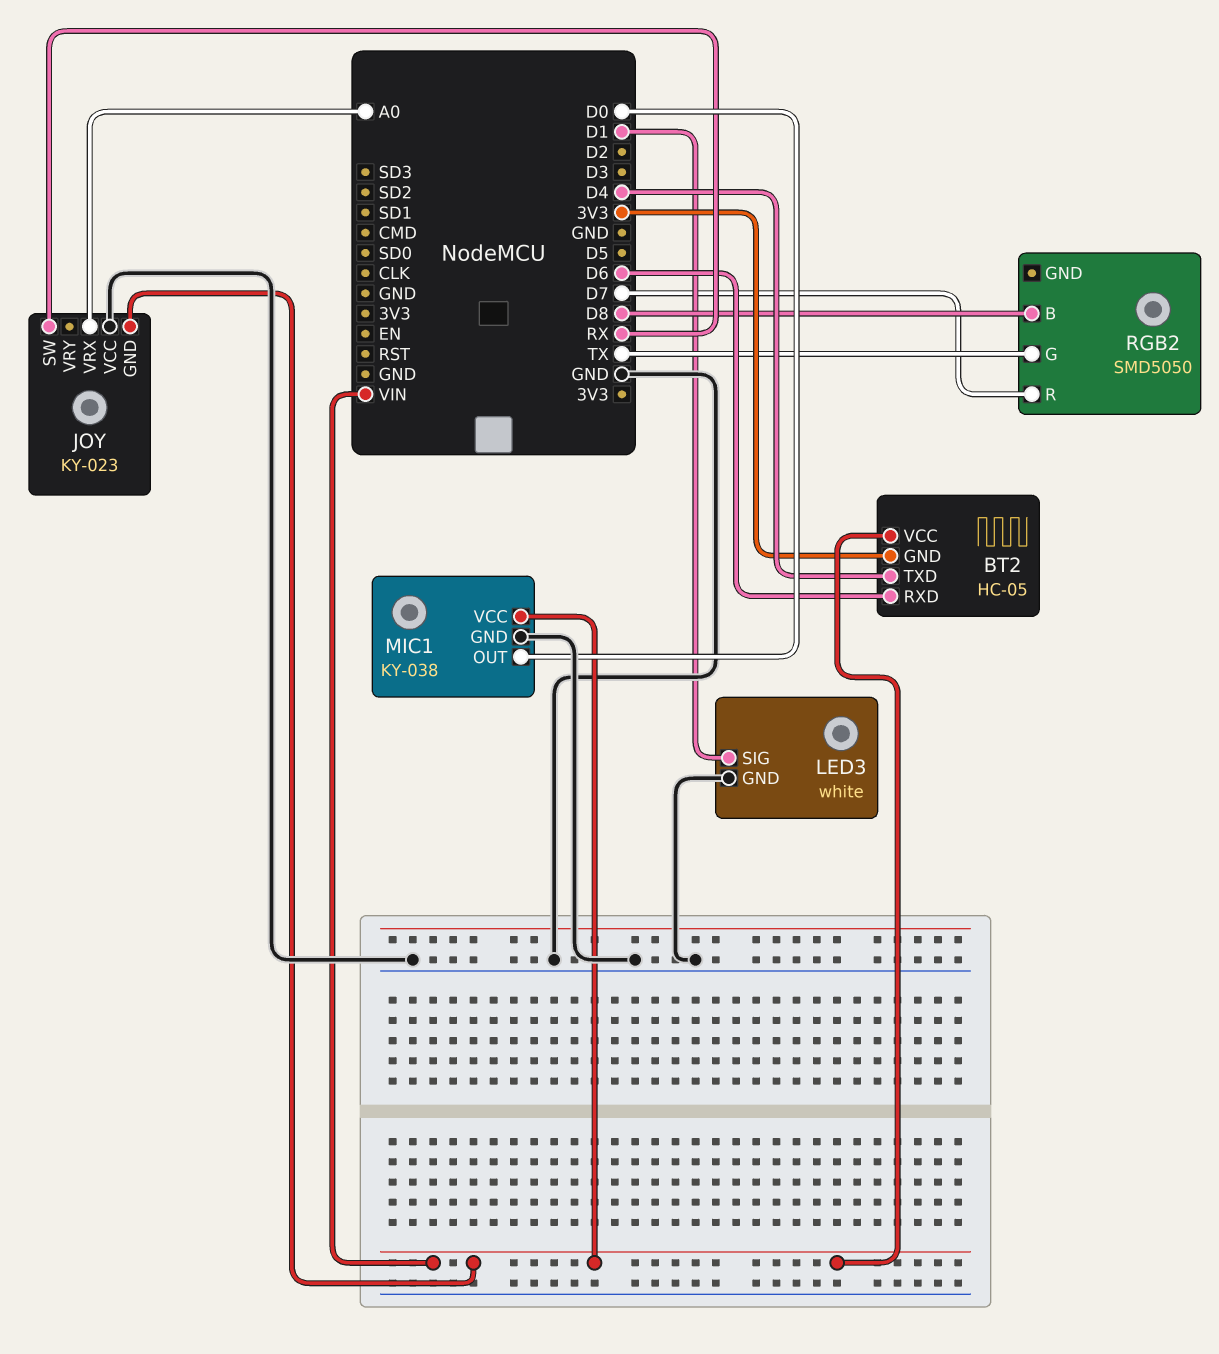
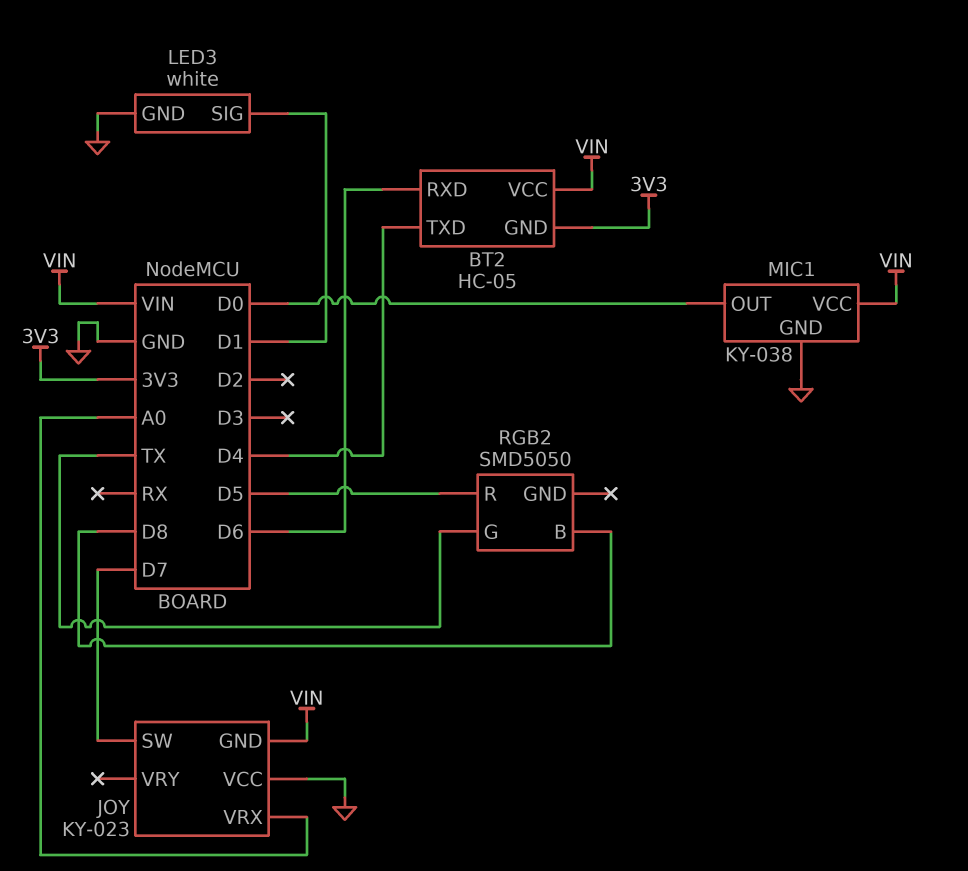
JOY pin SW: RX -> D7
RGB2 pin R: D7 -> D5

